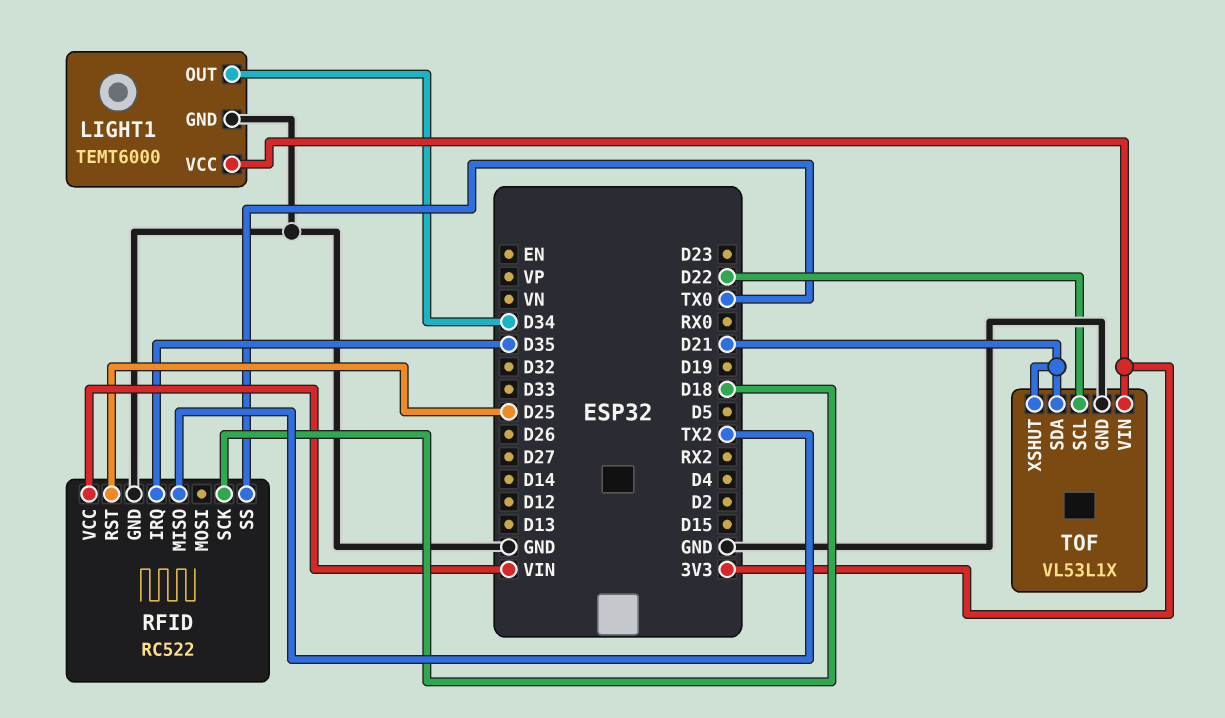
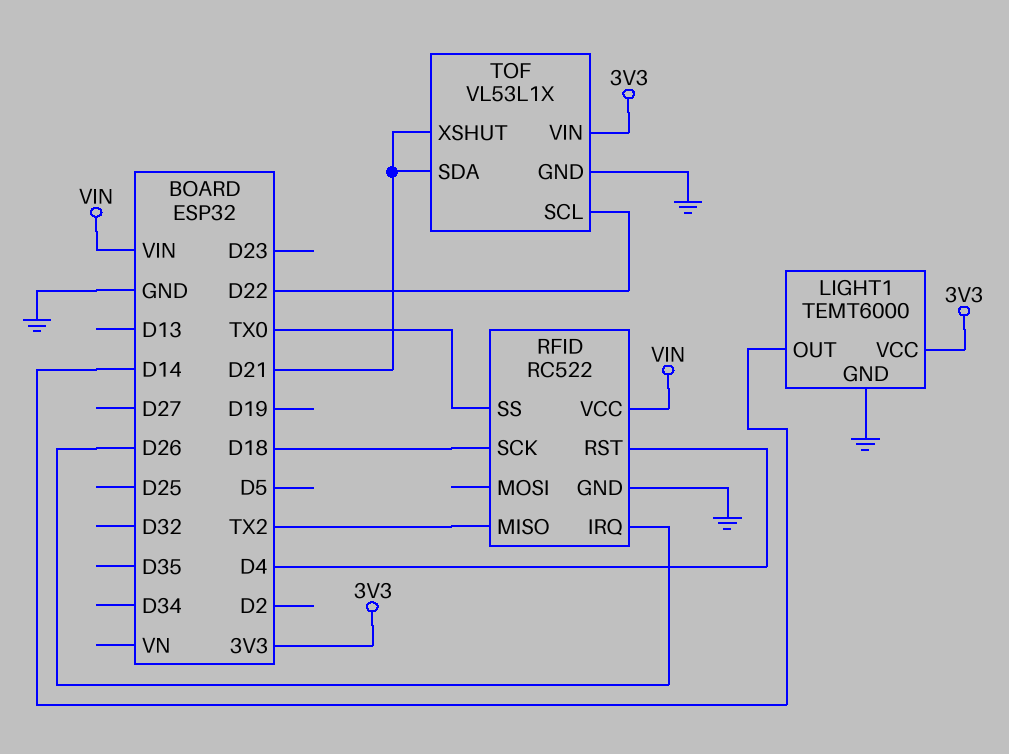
LIGHT1 pin OUT: D34 -> D14
RFID pin IRQ: D35 -> D26
RFID pin RST: D25 -> D4

